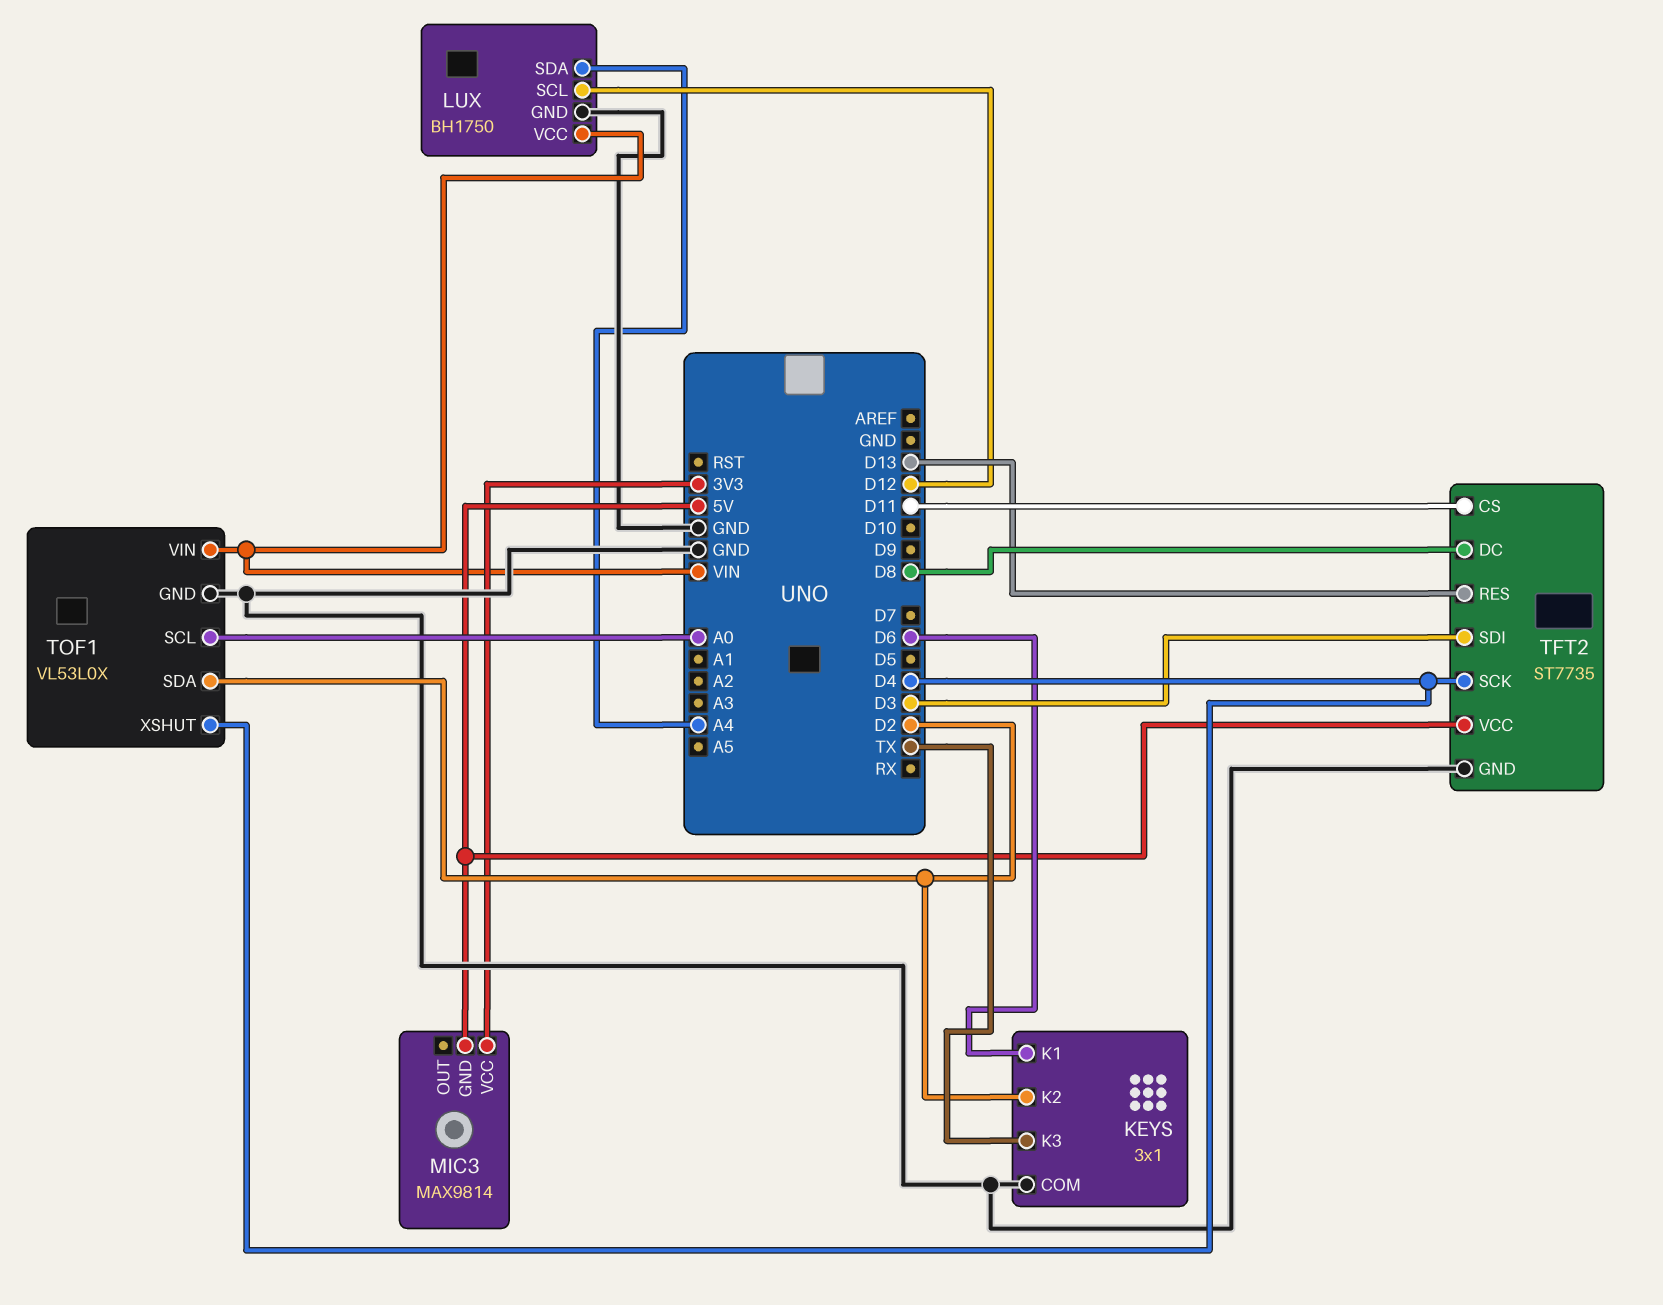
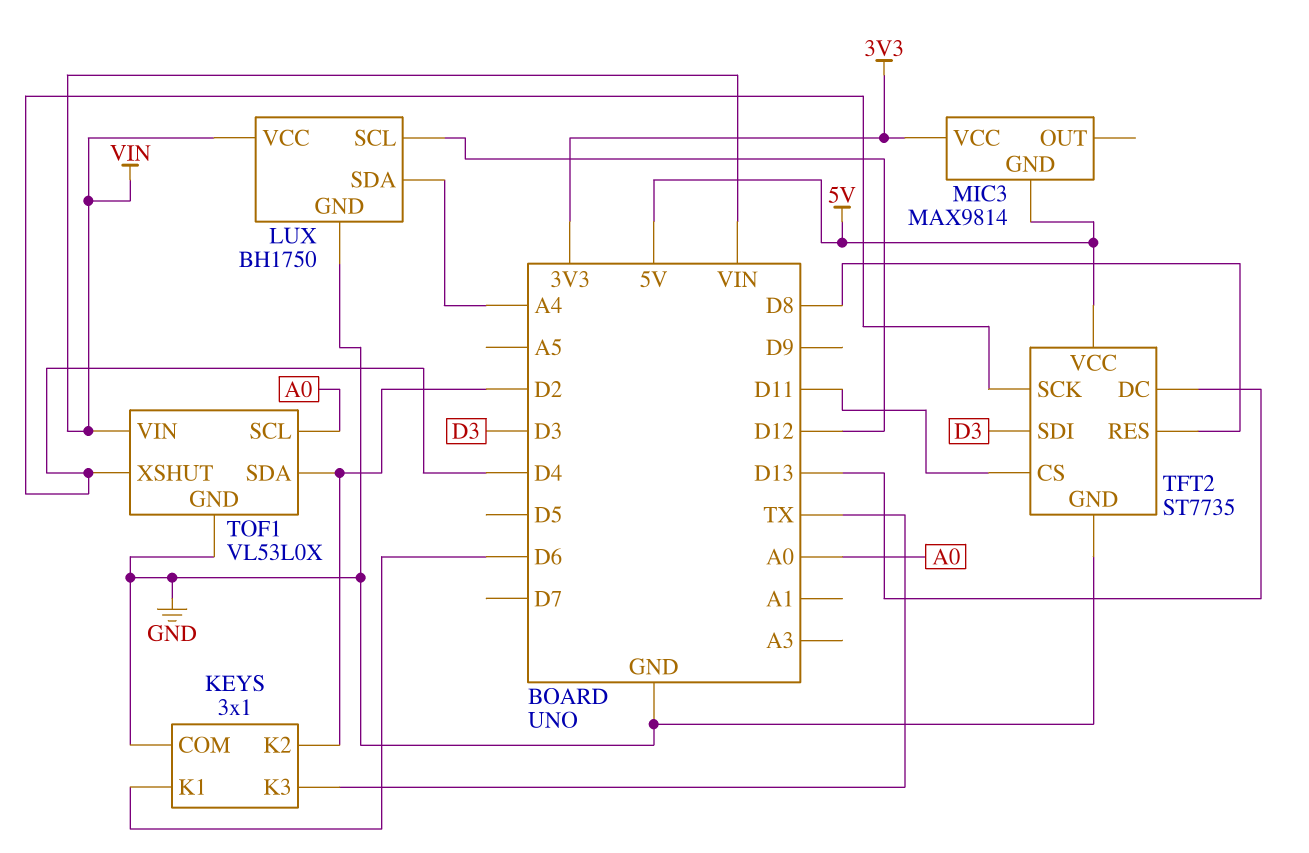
TFT2 pin DC: D8 -> D13
TFT2 pin RES: D13 -> D8

